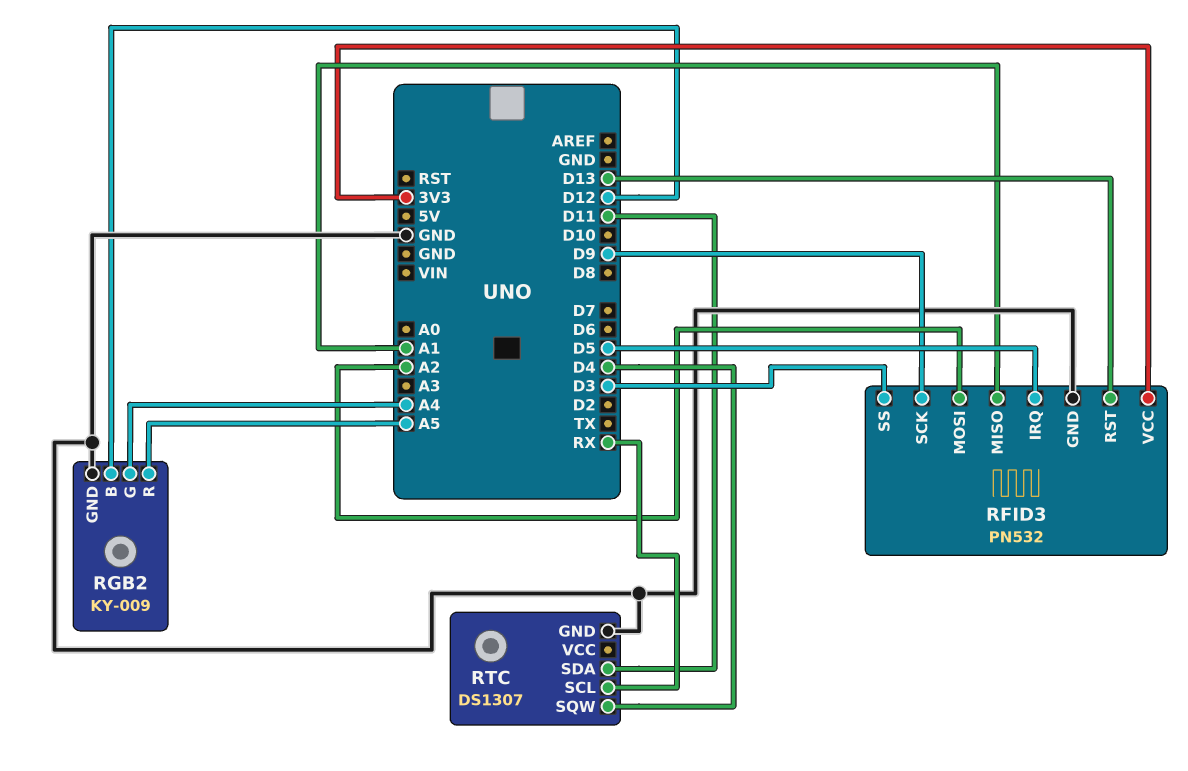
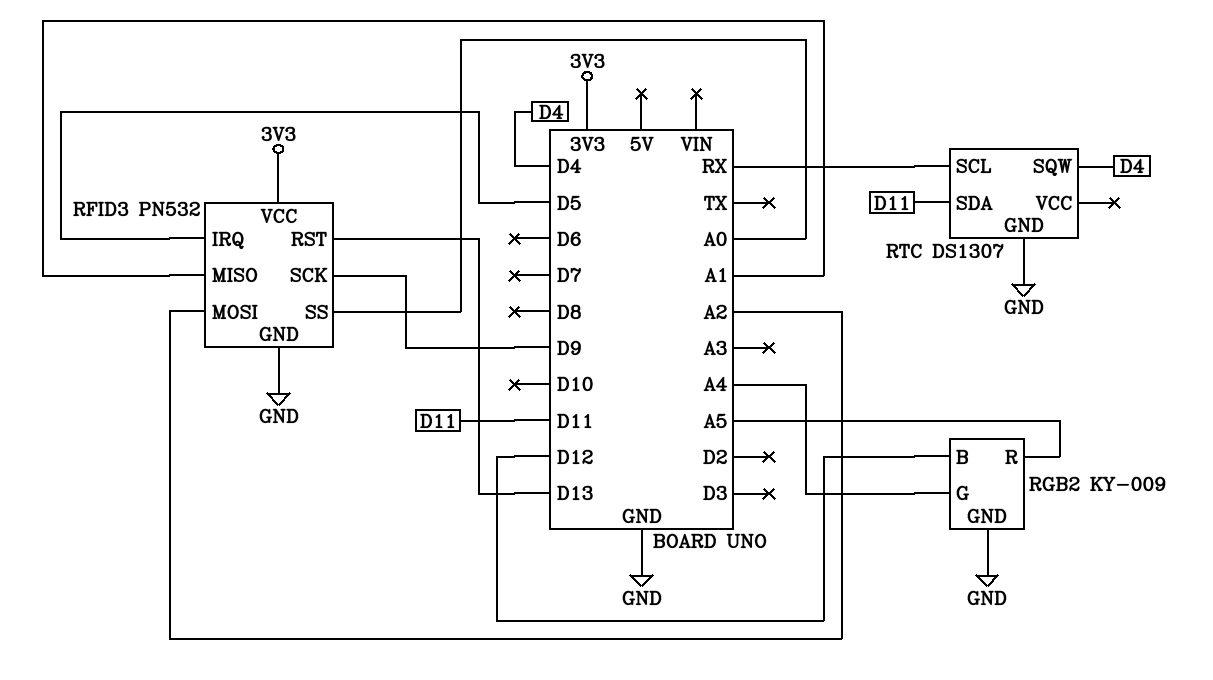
RFID3 pin SS: D3 -> A0

